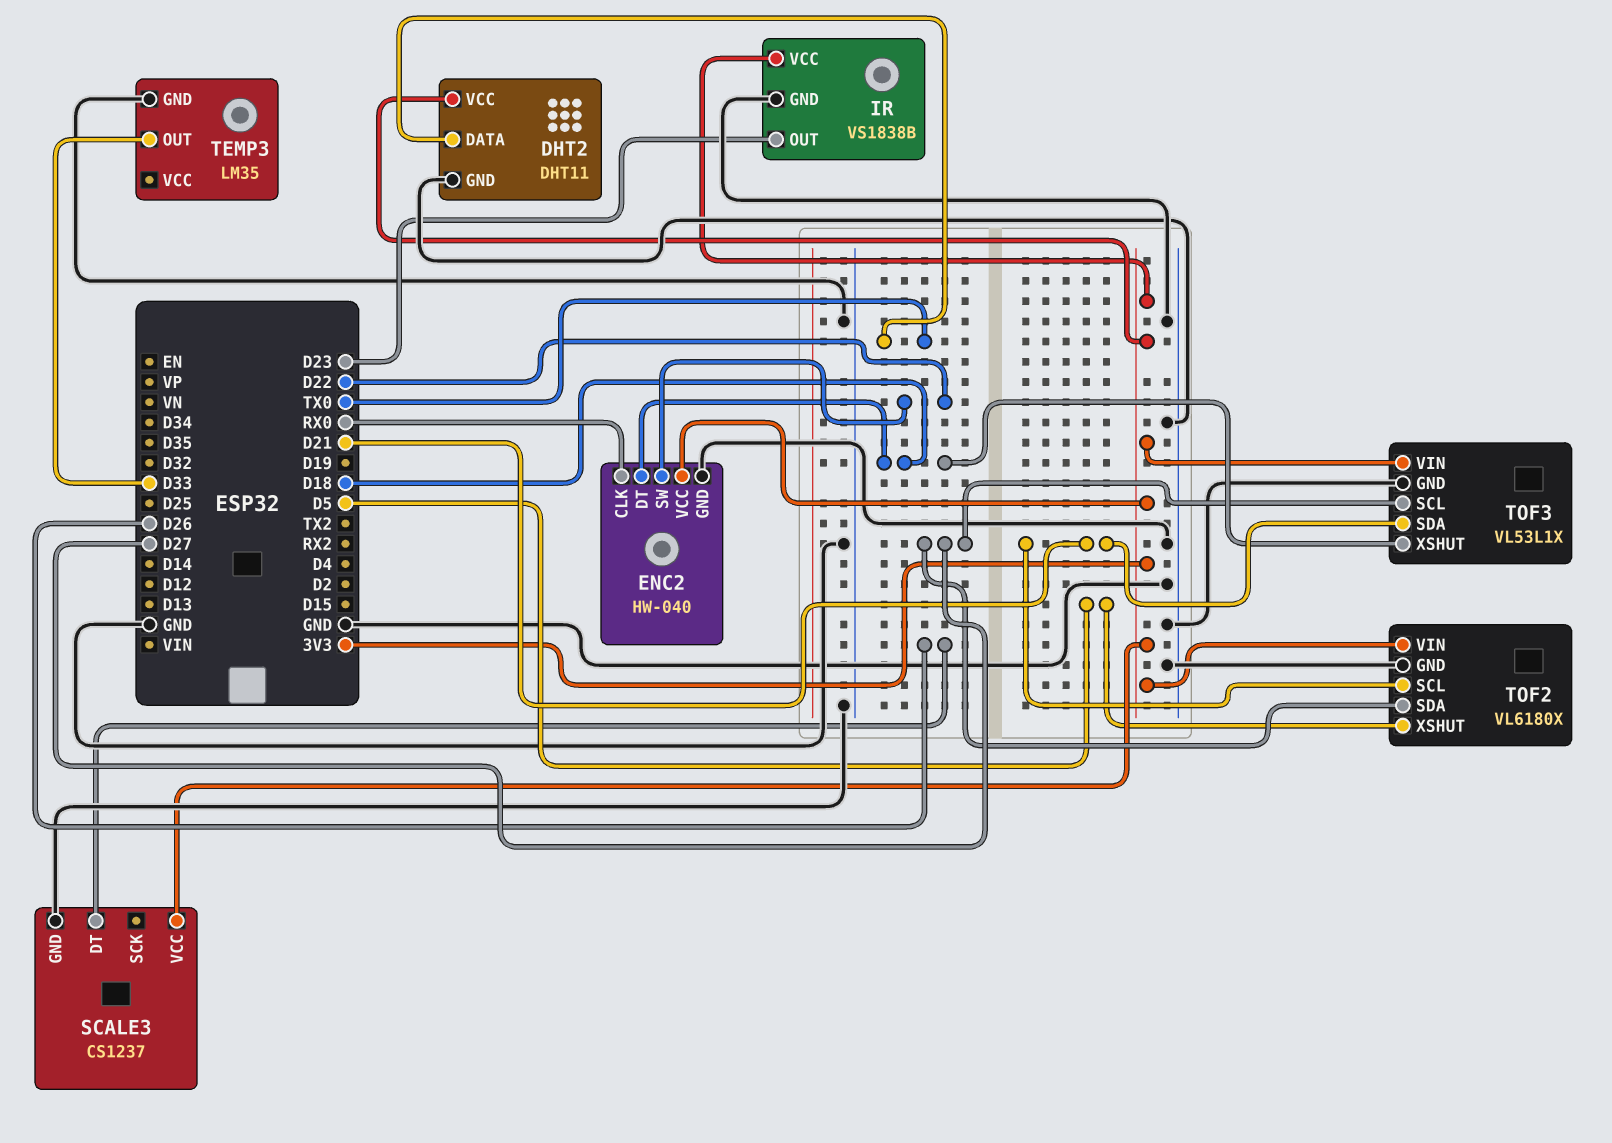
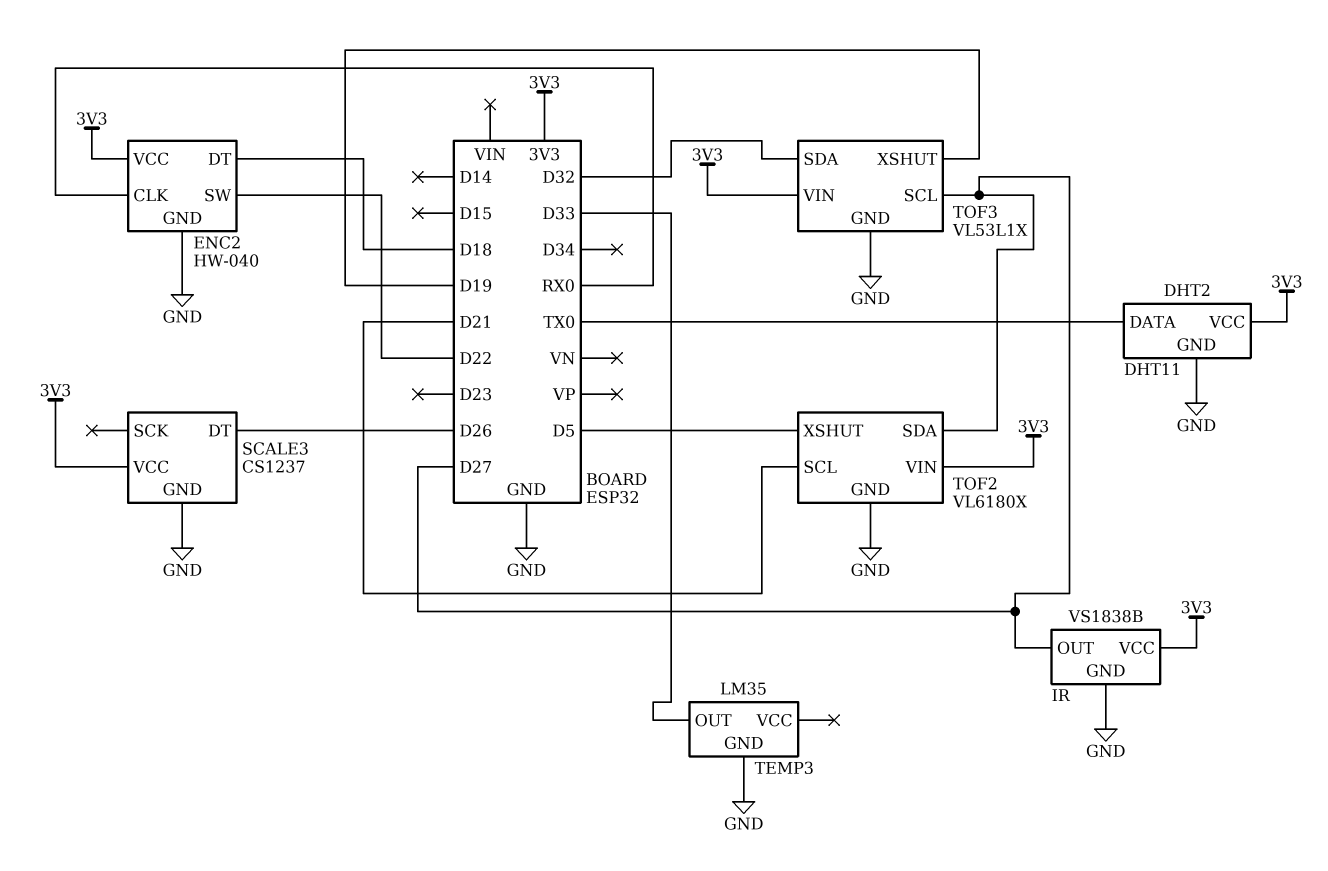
IR pin OUT: D23 -> D27
TOF3 pin SDA: D21 -> D32
TOF3 pin XSHUT: D18 -> D19

